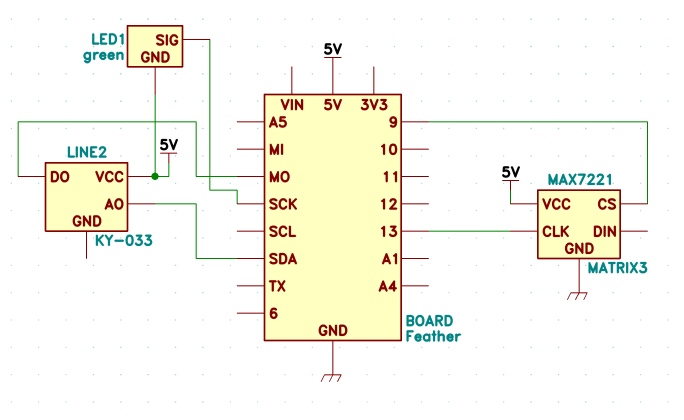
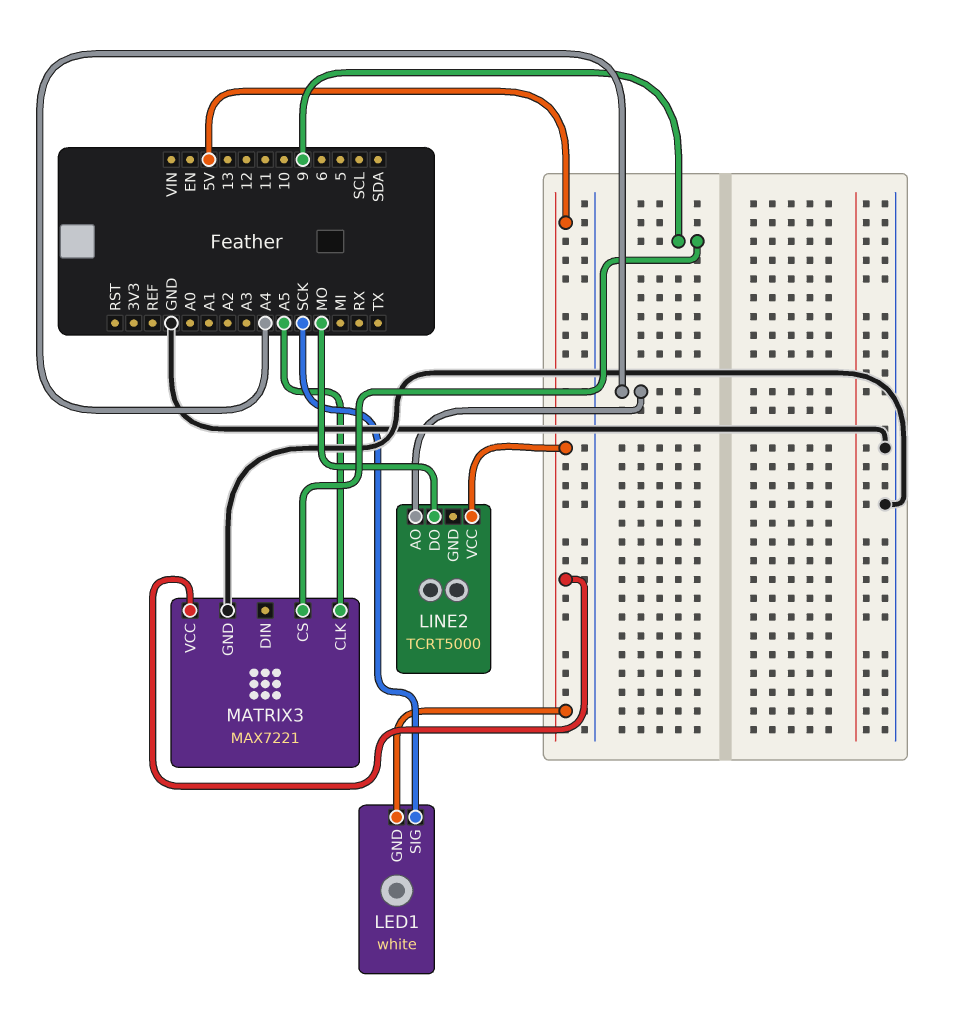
LED1: green -> white
LINE2: KY-033 -> TCRT5000
LINE2 pin AO: SDA -> A4
MATRIX3 pin CLK: 13 -> A5

